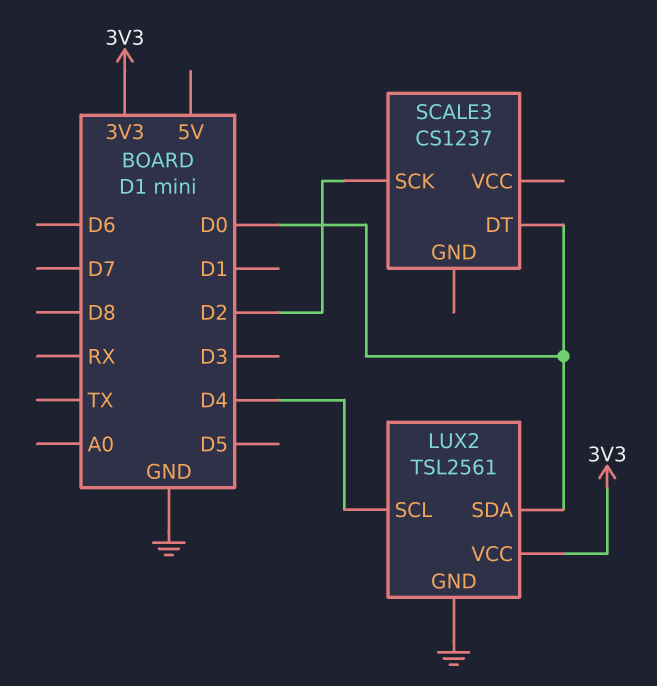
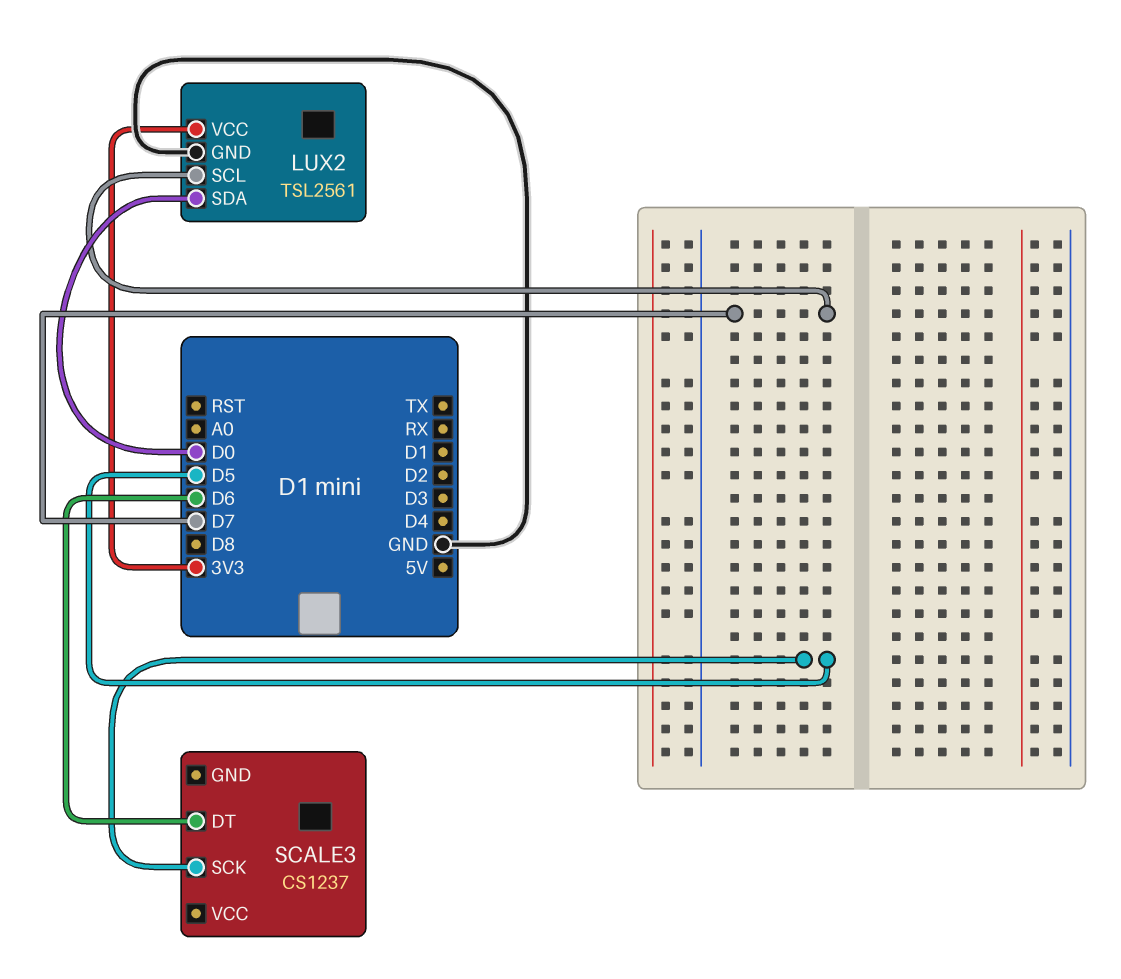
LUX2 pin SCL: D4 -> D7
SCALE3 pin DT: D0 -> D6
SCALE3 pin SCK: D2 -> D5

